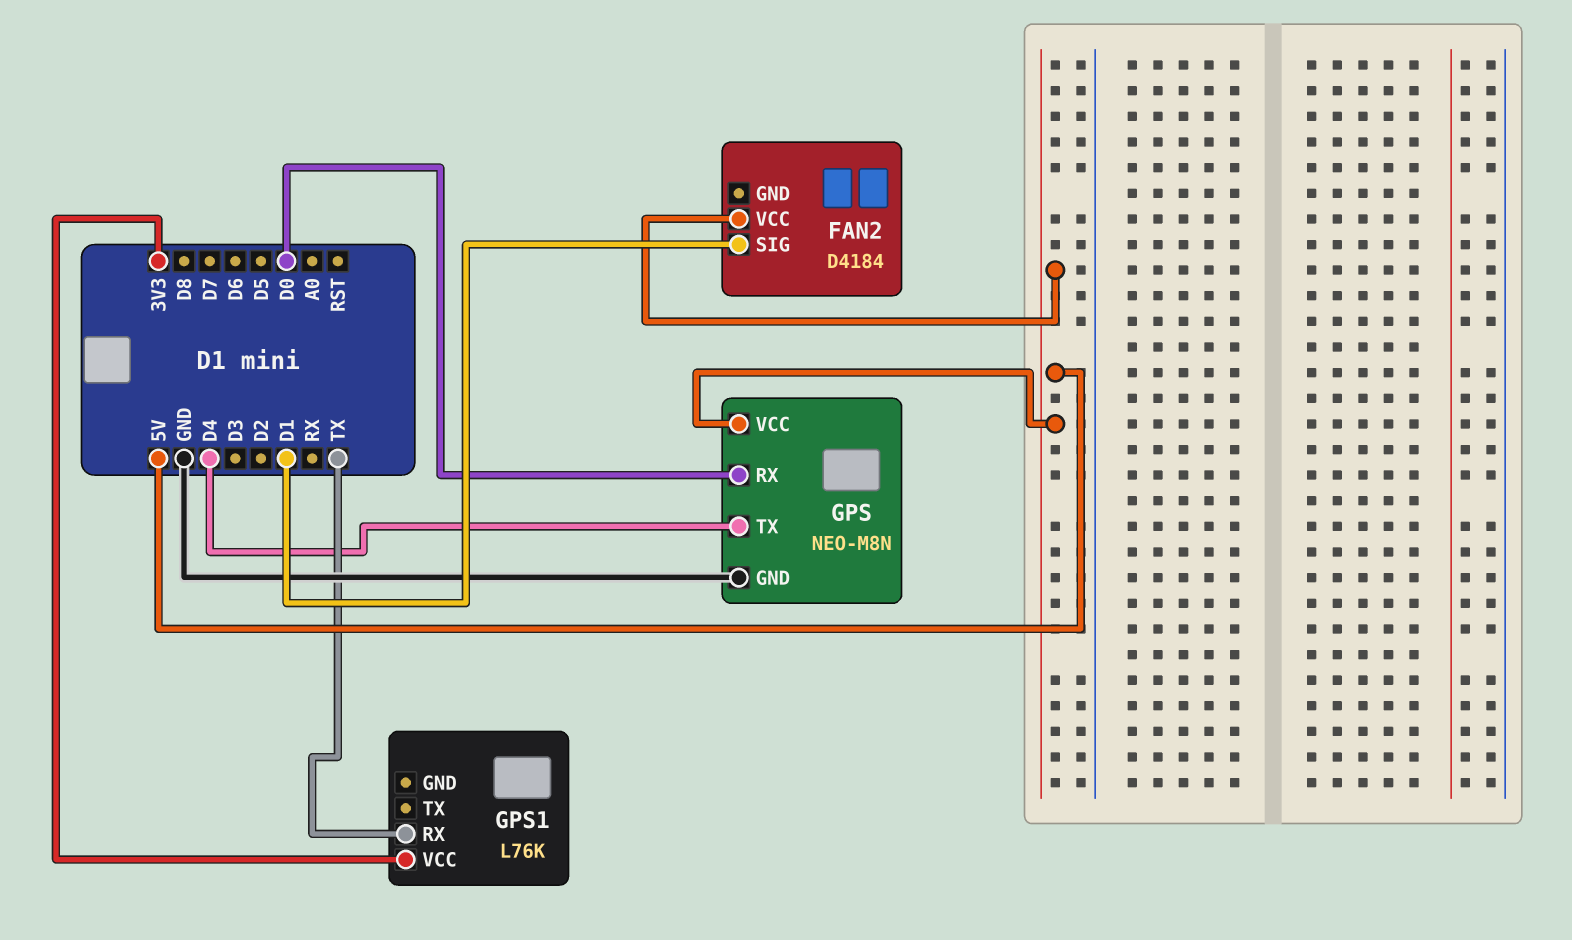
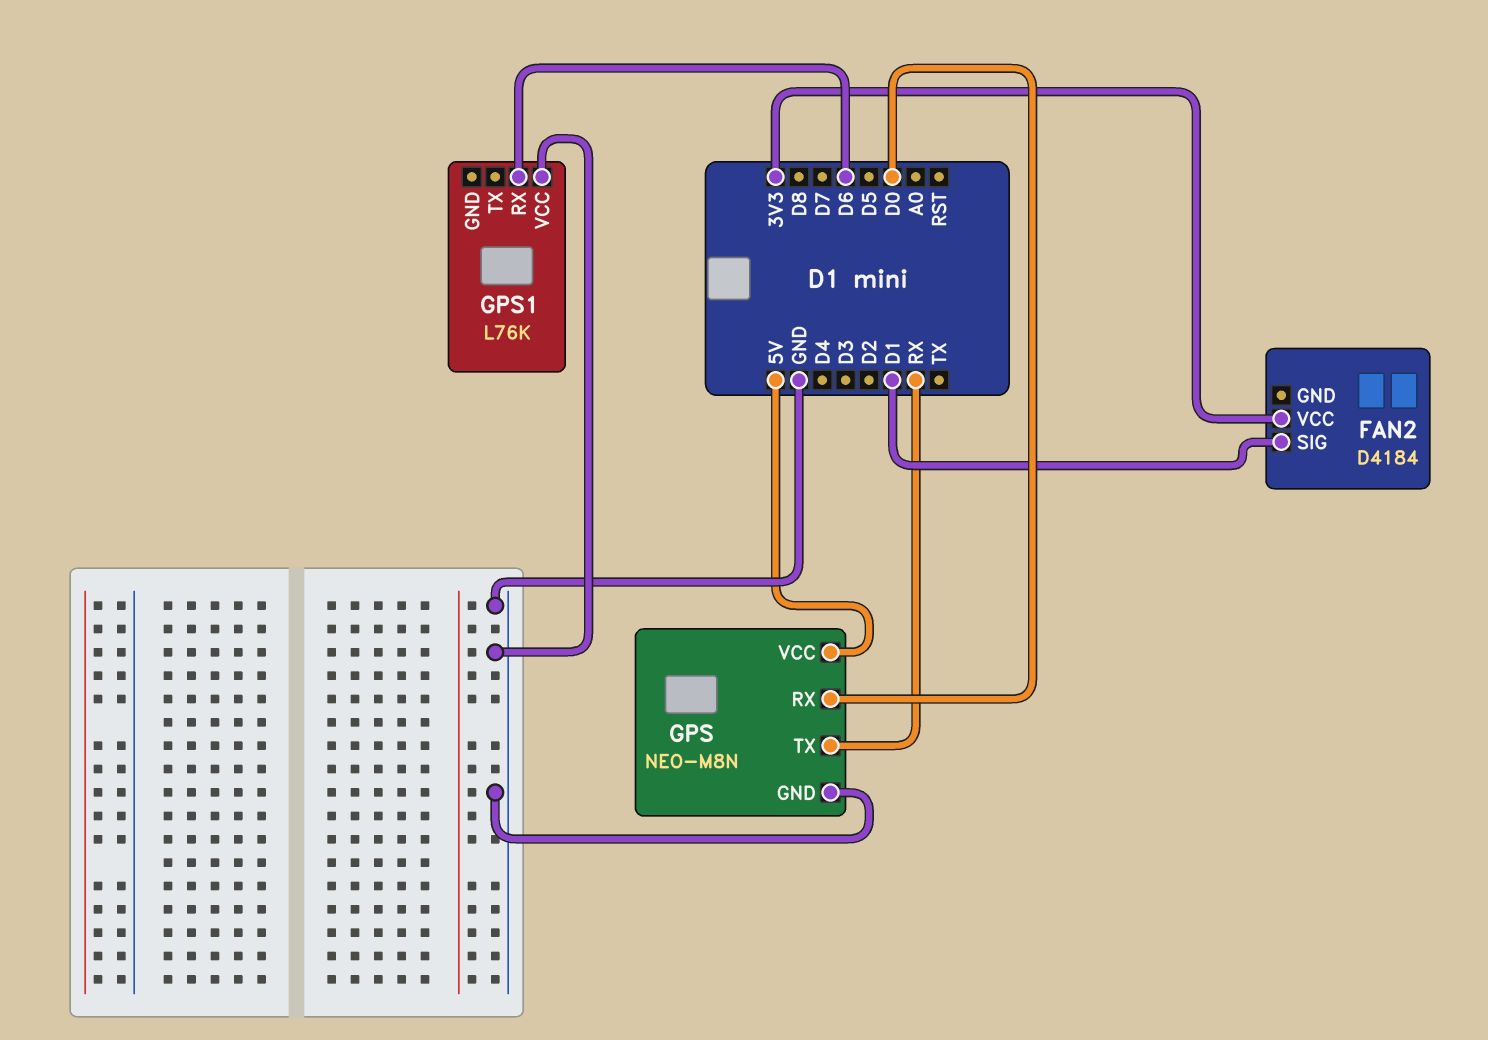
FAN2 pin VCC: 5V -> 3V3
GPS pin TX: D4 -> RX
GPS1 pin RX: TX -> D6
GPS1 pin VCC: 3V3 -> GND

